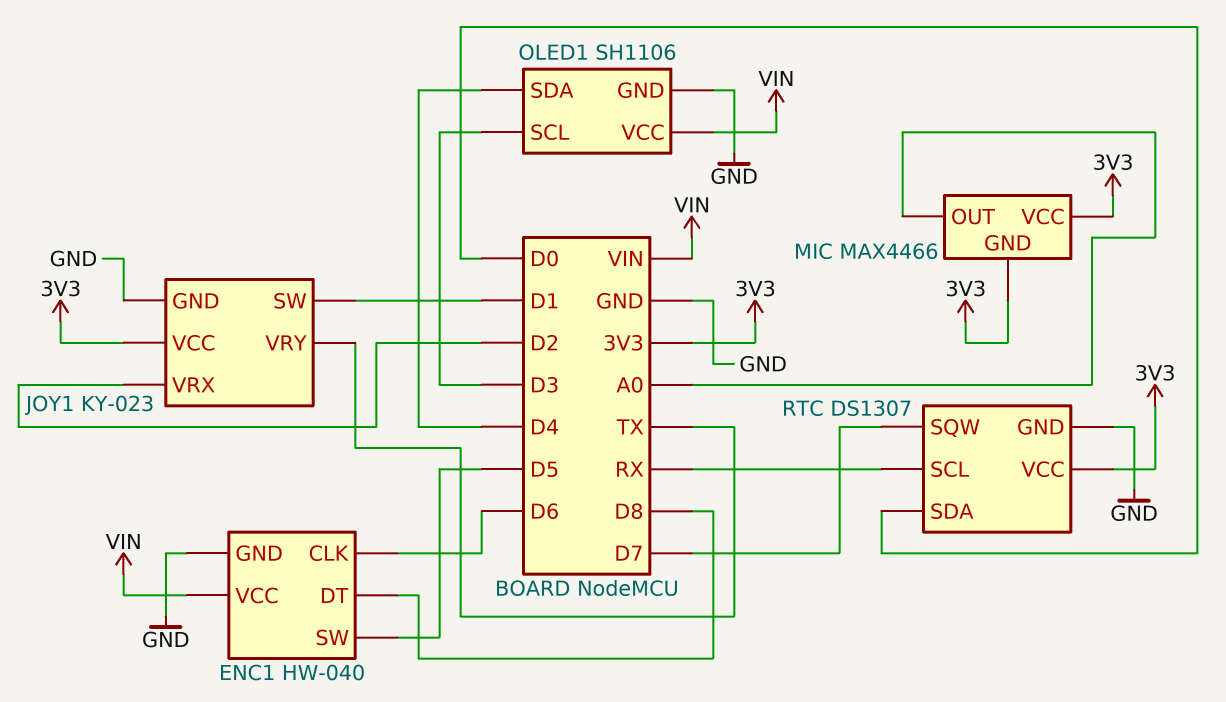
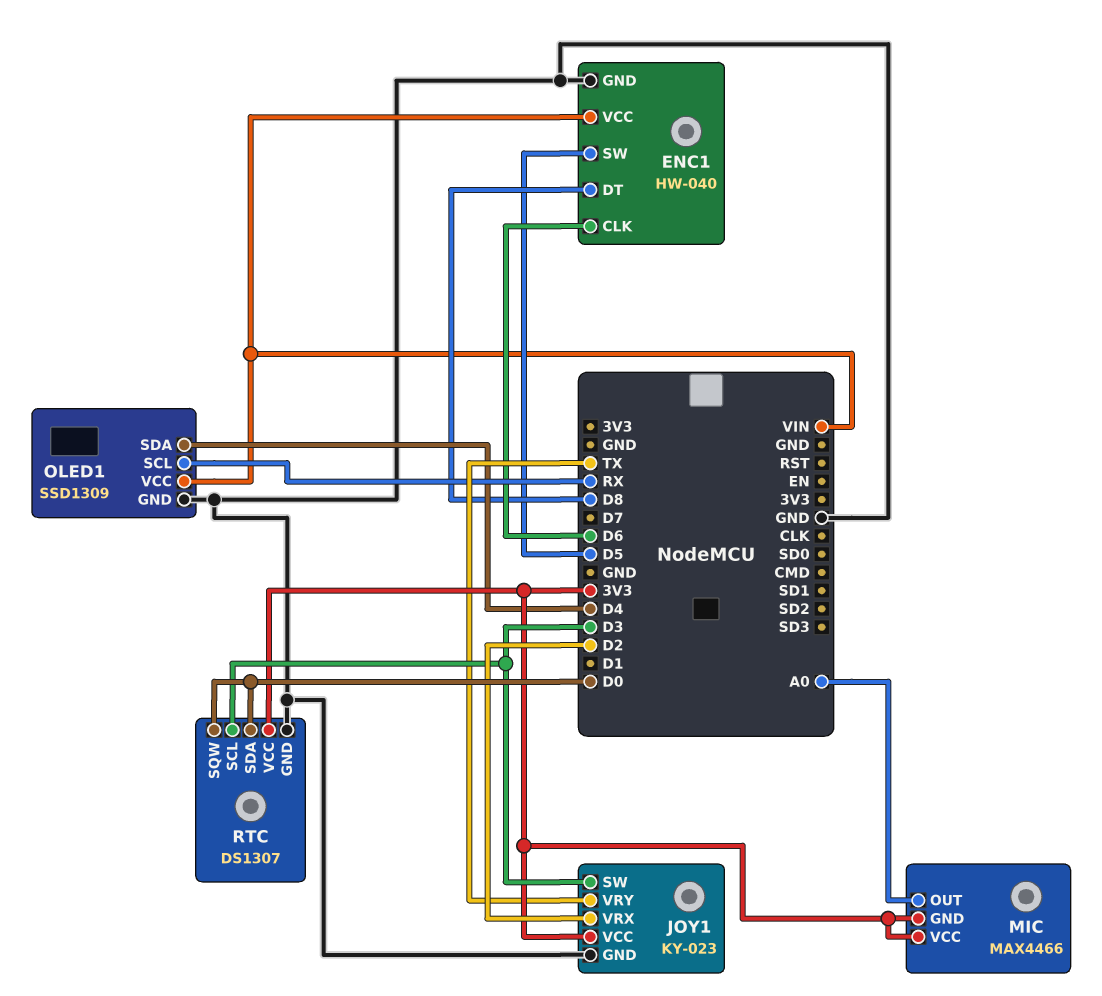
JOY1 pin SW: D1 -> D3
OLED1: SH1106 -> SSD1309
OLED1 pin SCL: D3 -> RX
RTC pin SCL: RX -> D3
RTC pin SQW: D7 -> D0

